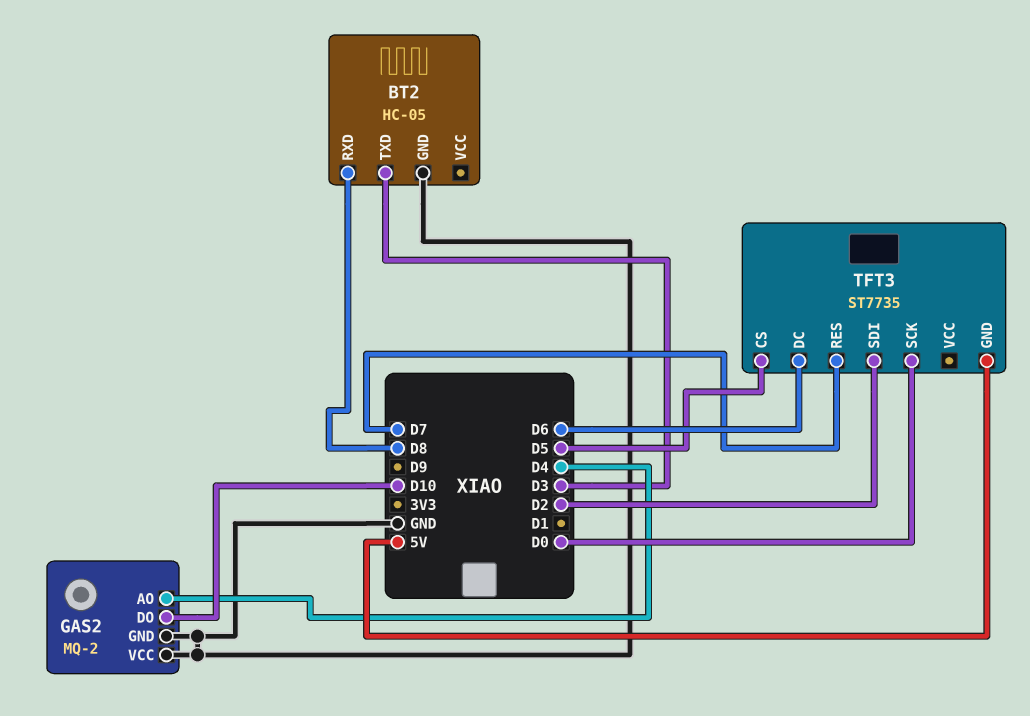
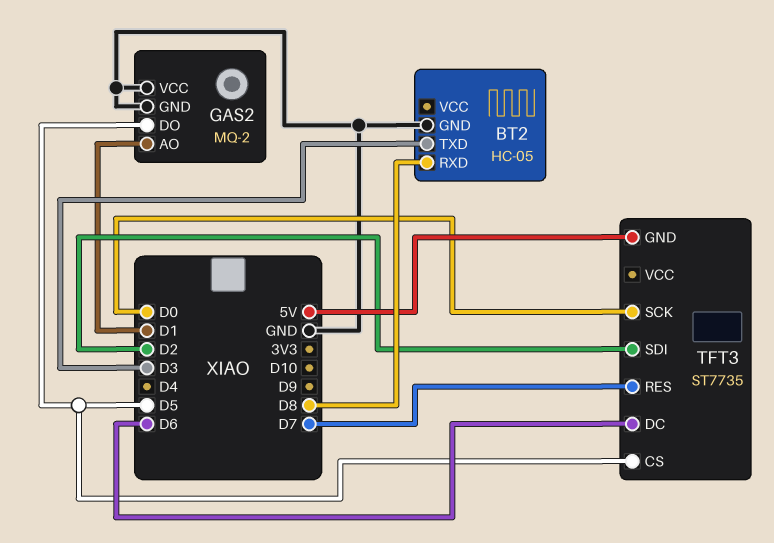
GAS2 pin AO: D4 -> D1
GAS2 pin DO: D10 -> D5

